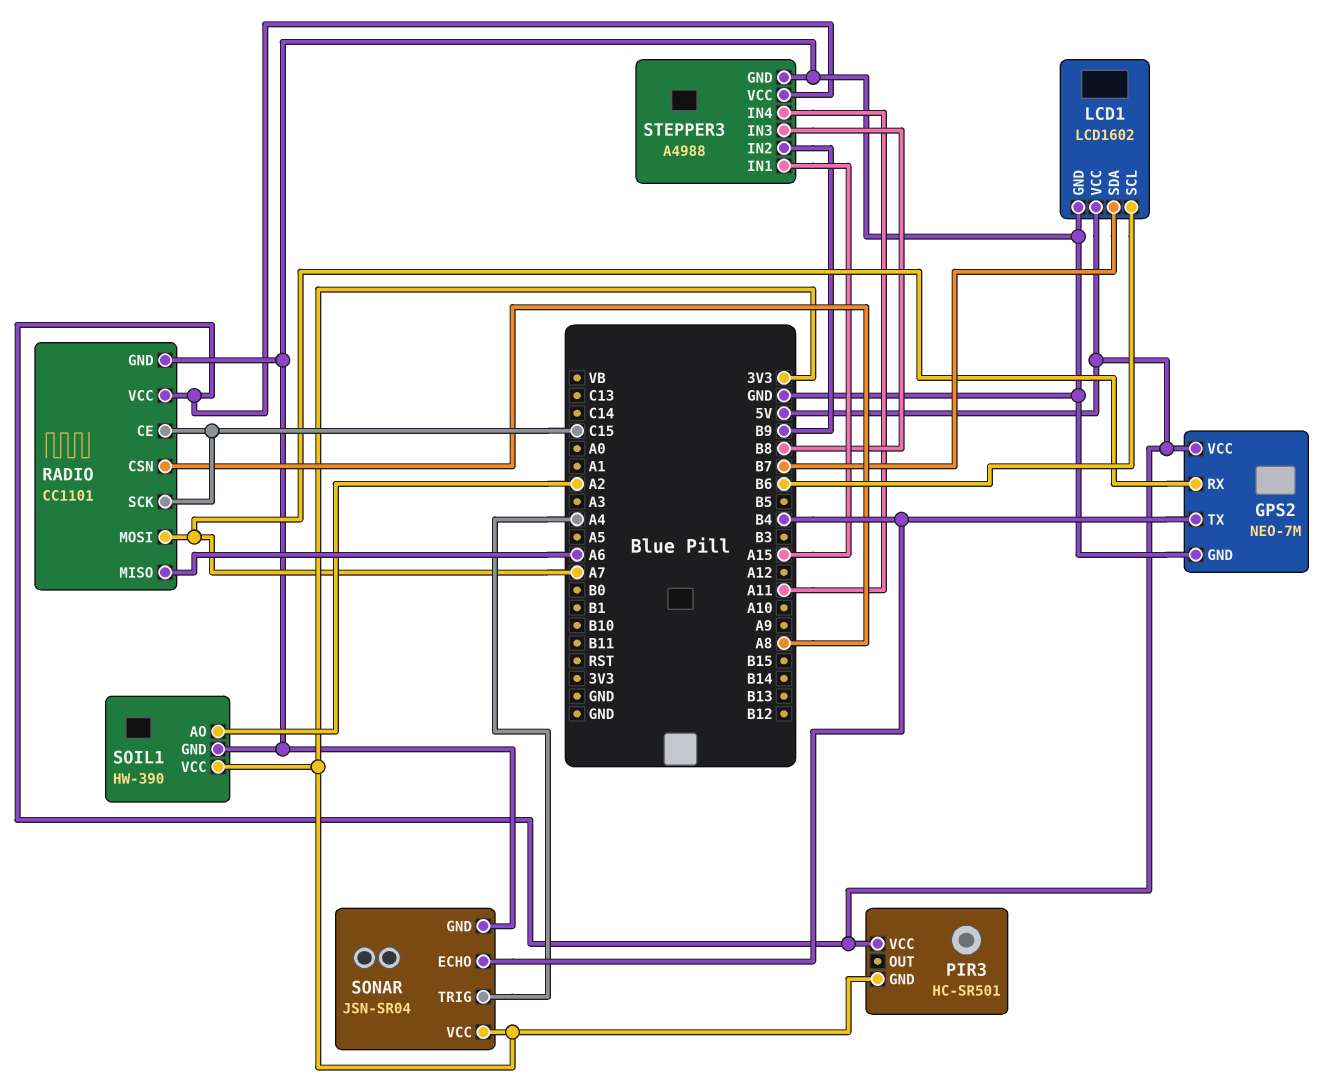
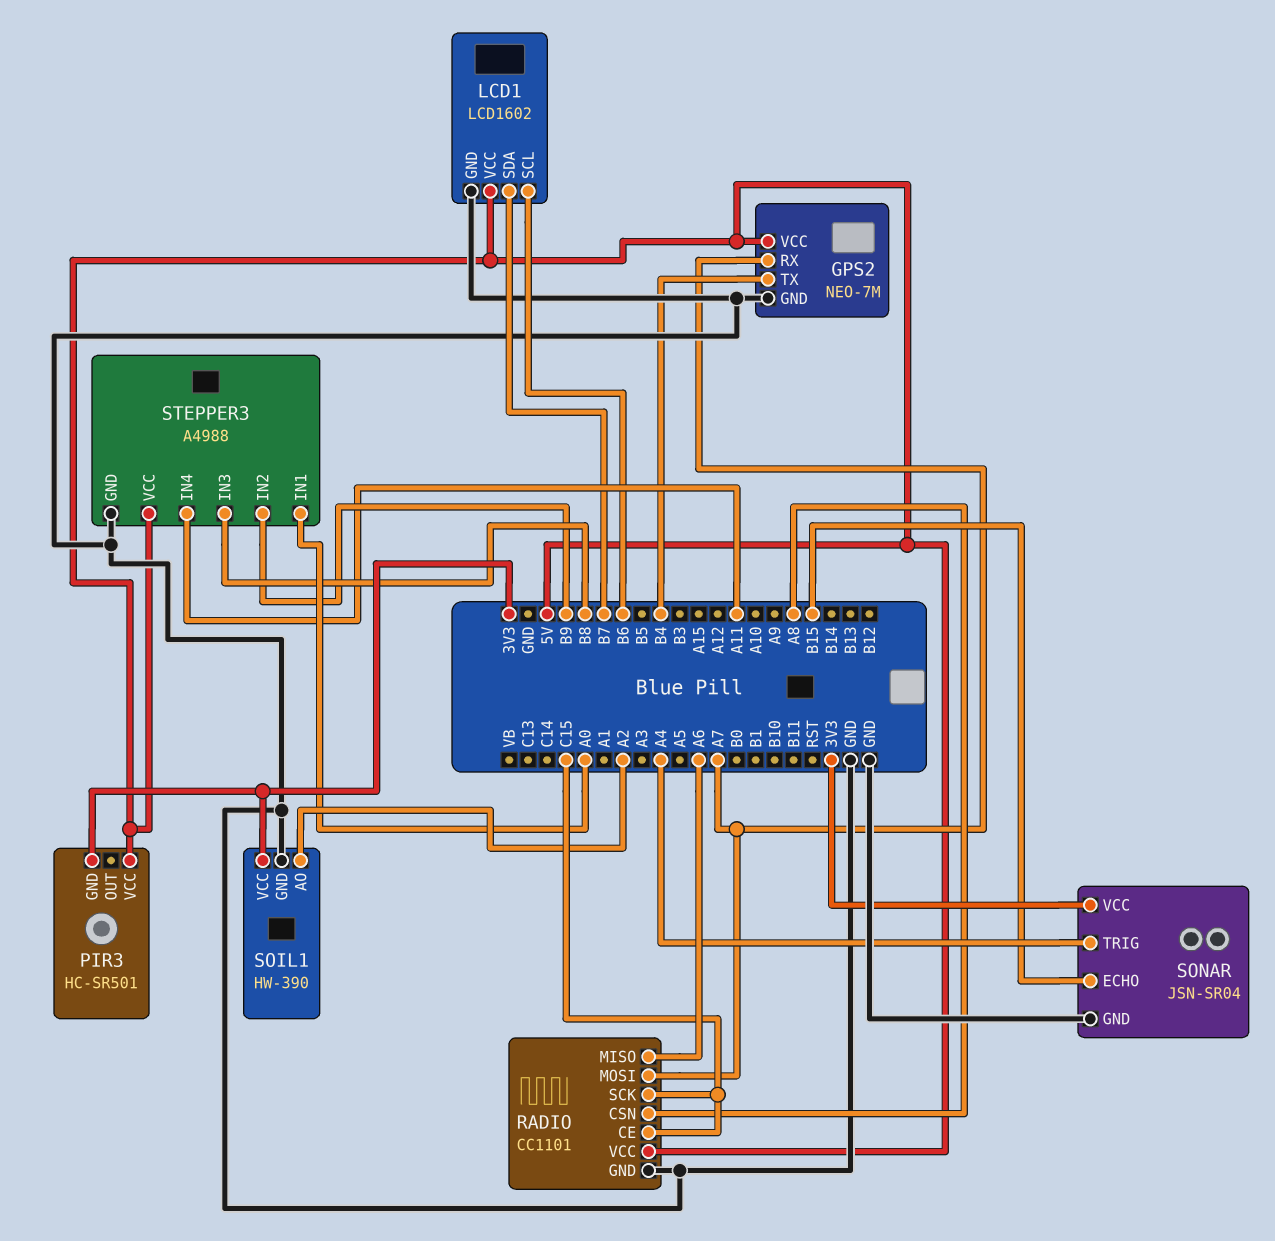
SONAR pin ECHO: B4 -> B15
STEPPER3 pin IN1: A15 -> A0

